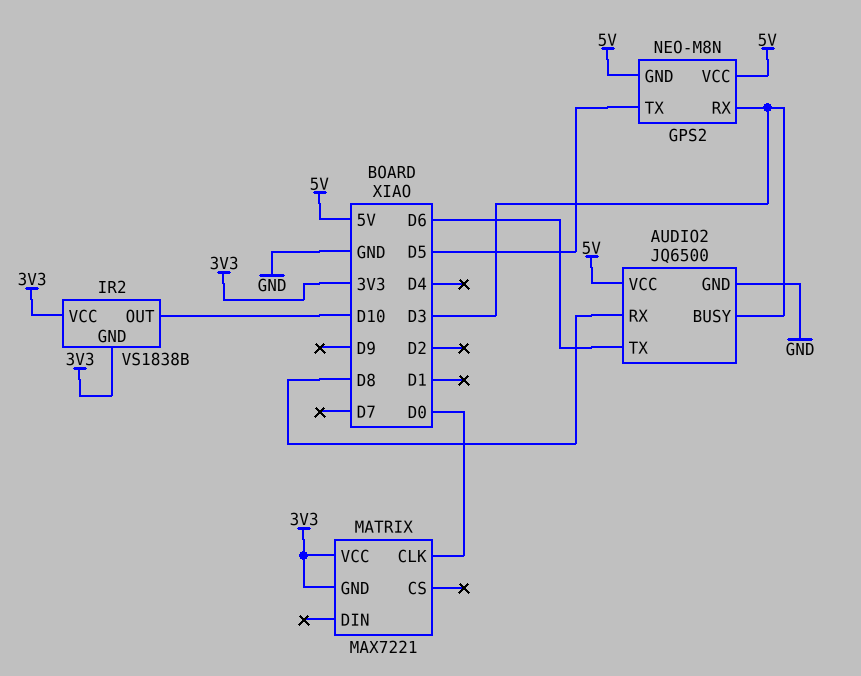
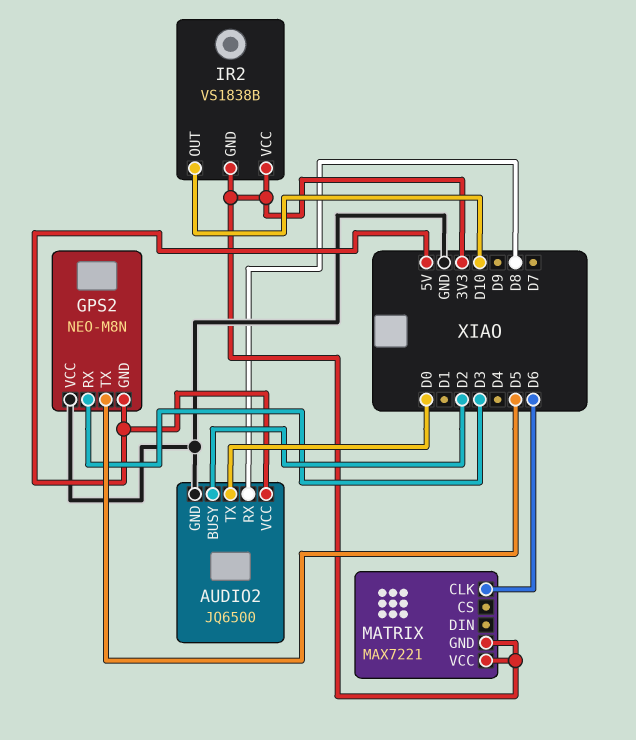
AUDIO2 pin BUSY: D3 -> D2
AUDIO2 pin TX: D6 -> D0
GPS2 pin VCC: 5V -> GND
MATRIX pin CLK: D0 -> D6

